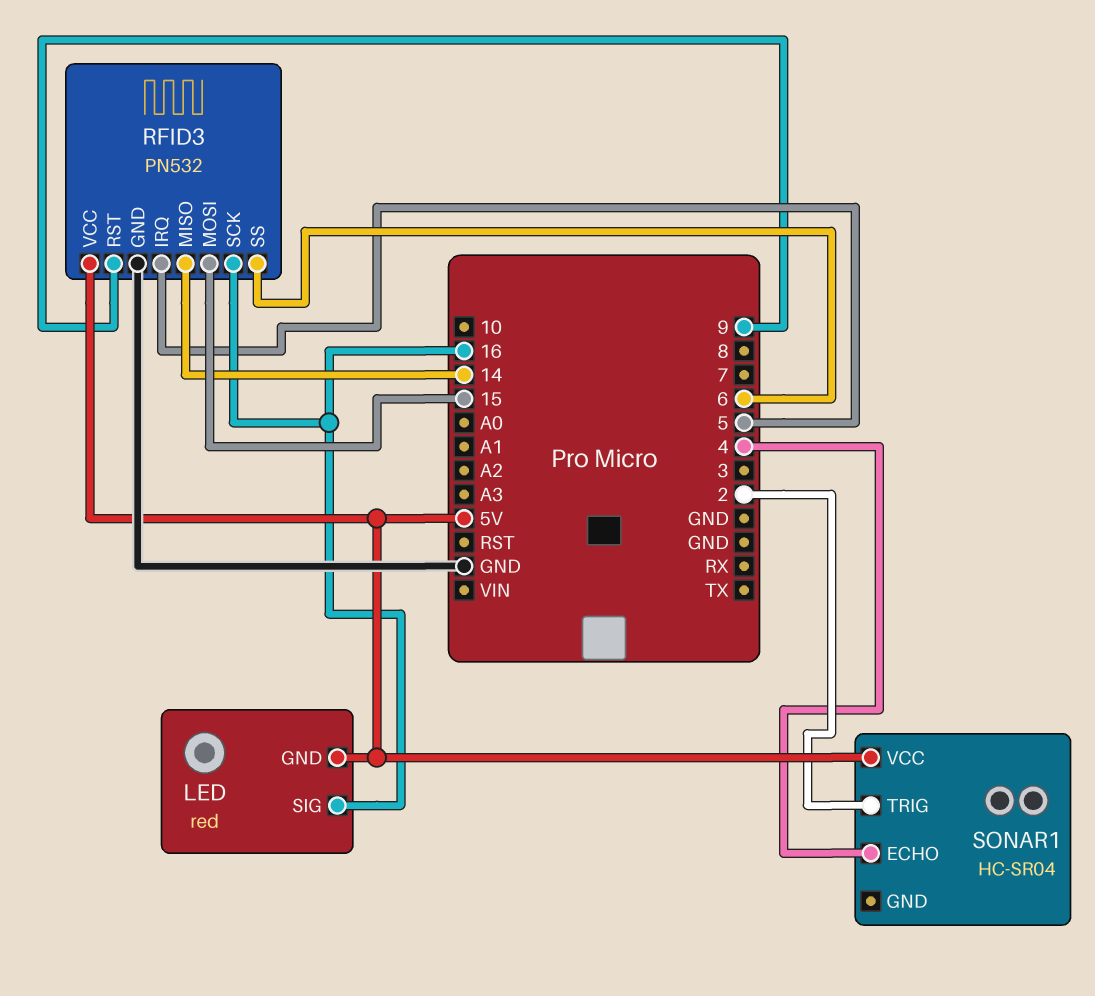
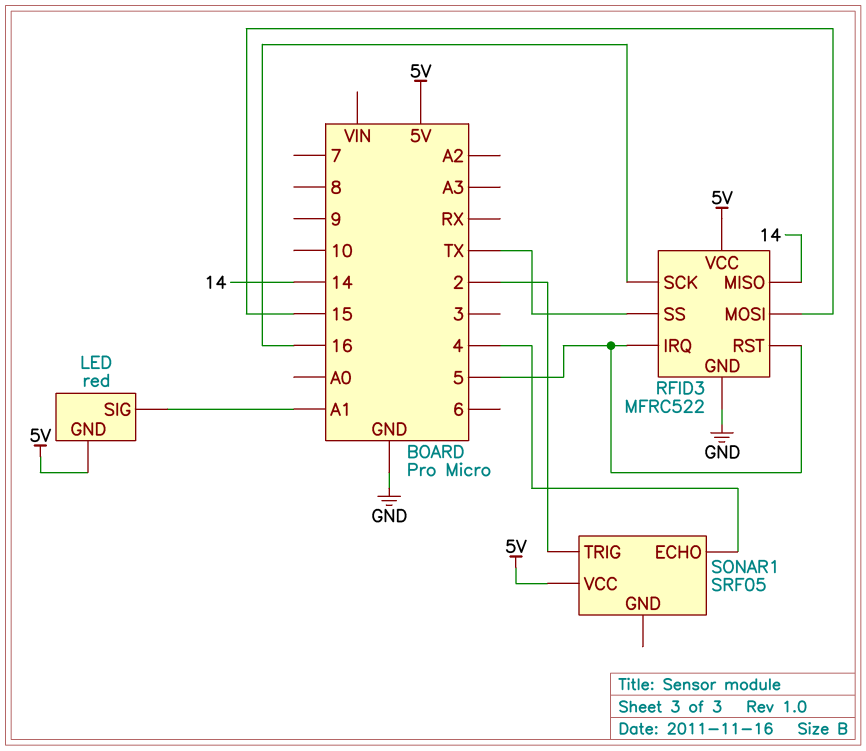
LED pin SIG: 16 -> A1
RFID3: PN532 -> MFRC522
RFID3 pin RST: 9 -> 5
RFID3 pin SS: 6 -> TX
SONAR1: HC-SR04 -> SRF05

